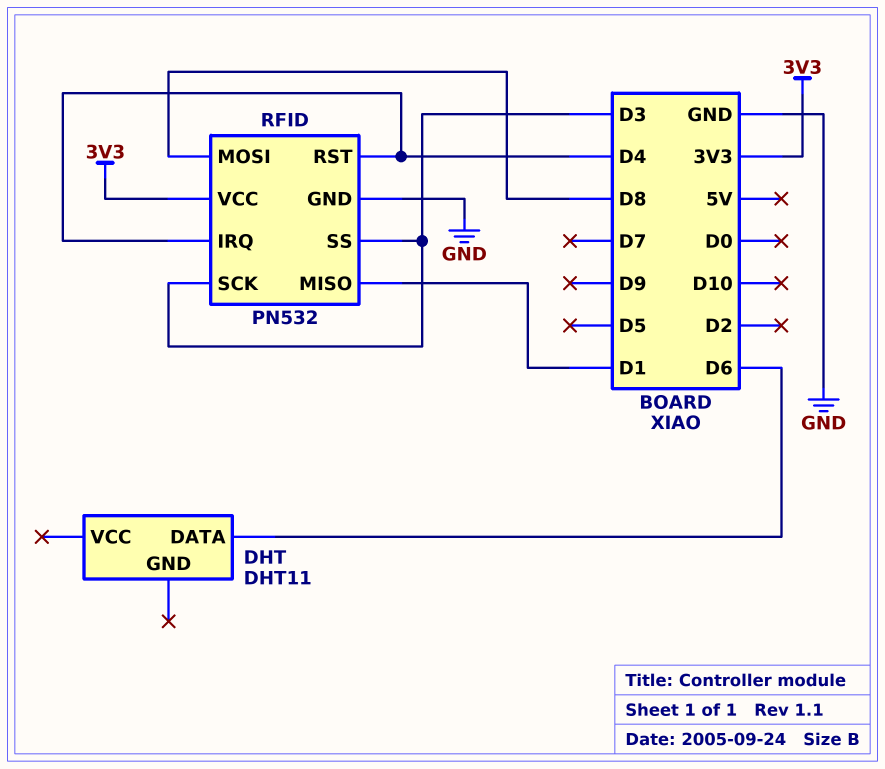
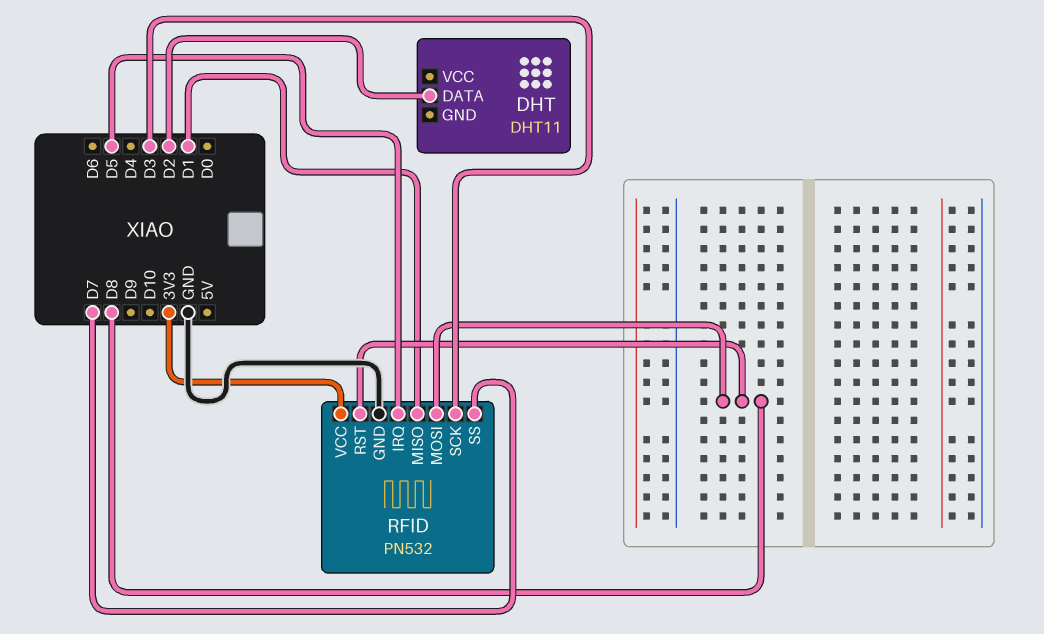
DHT pin DATA: D6 -> D2
RFID pin IRQ: D4 -> D5
RFID pin RST: D4 -> D8
RFID pin SS: D3 -> D7

